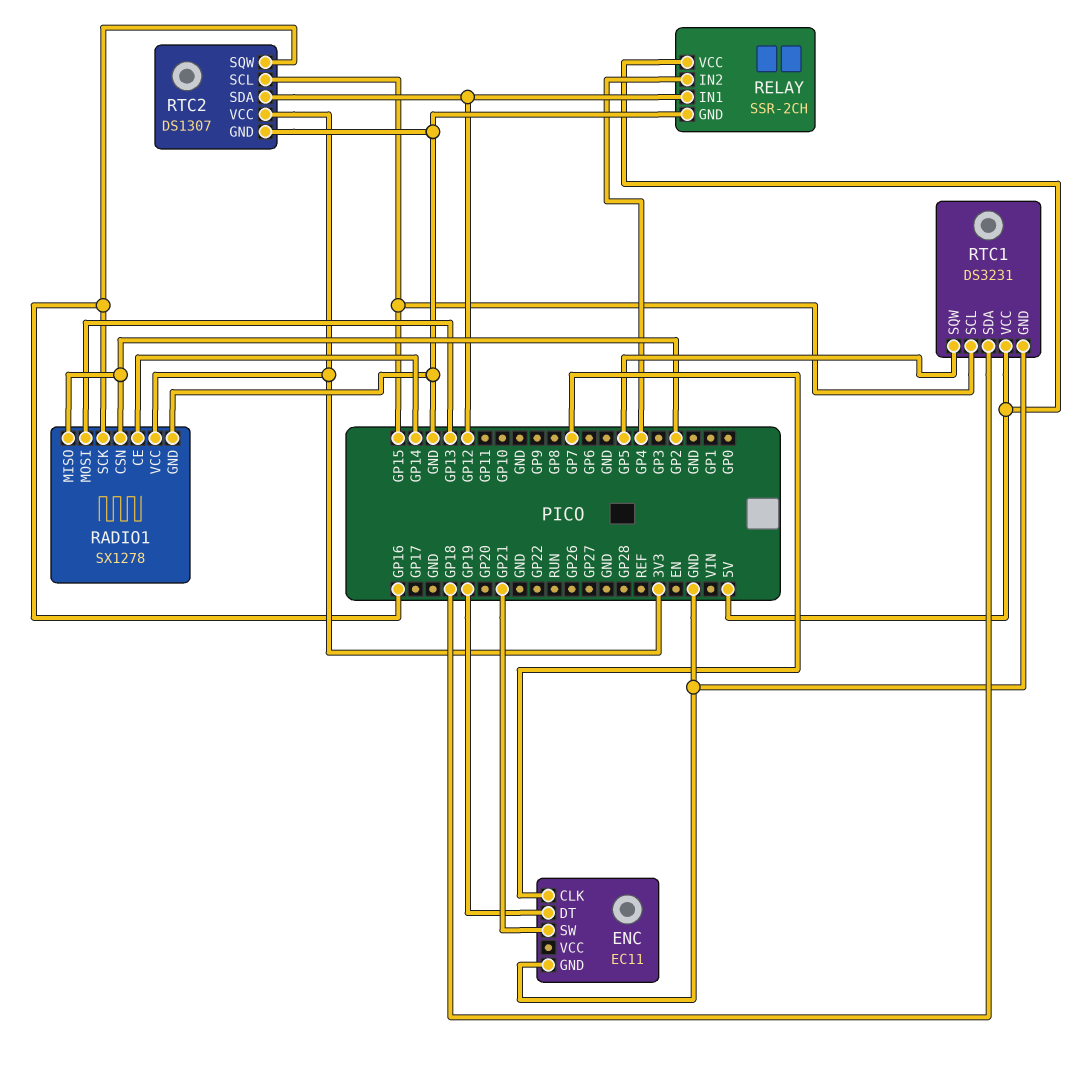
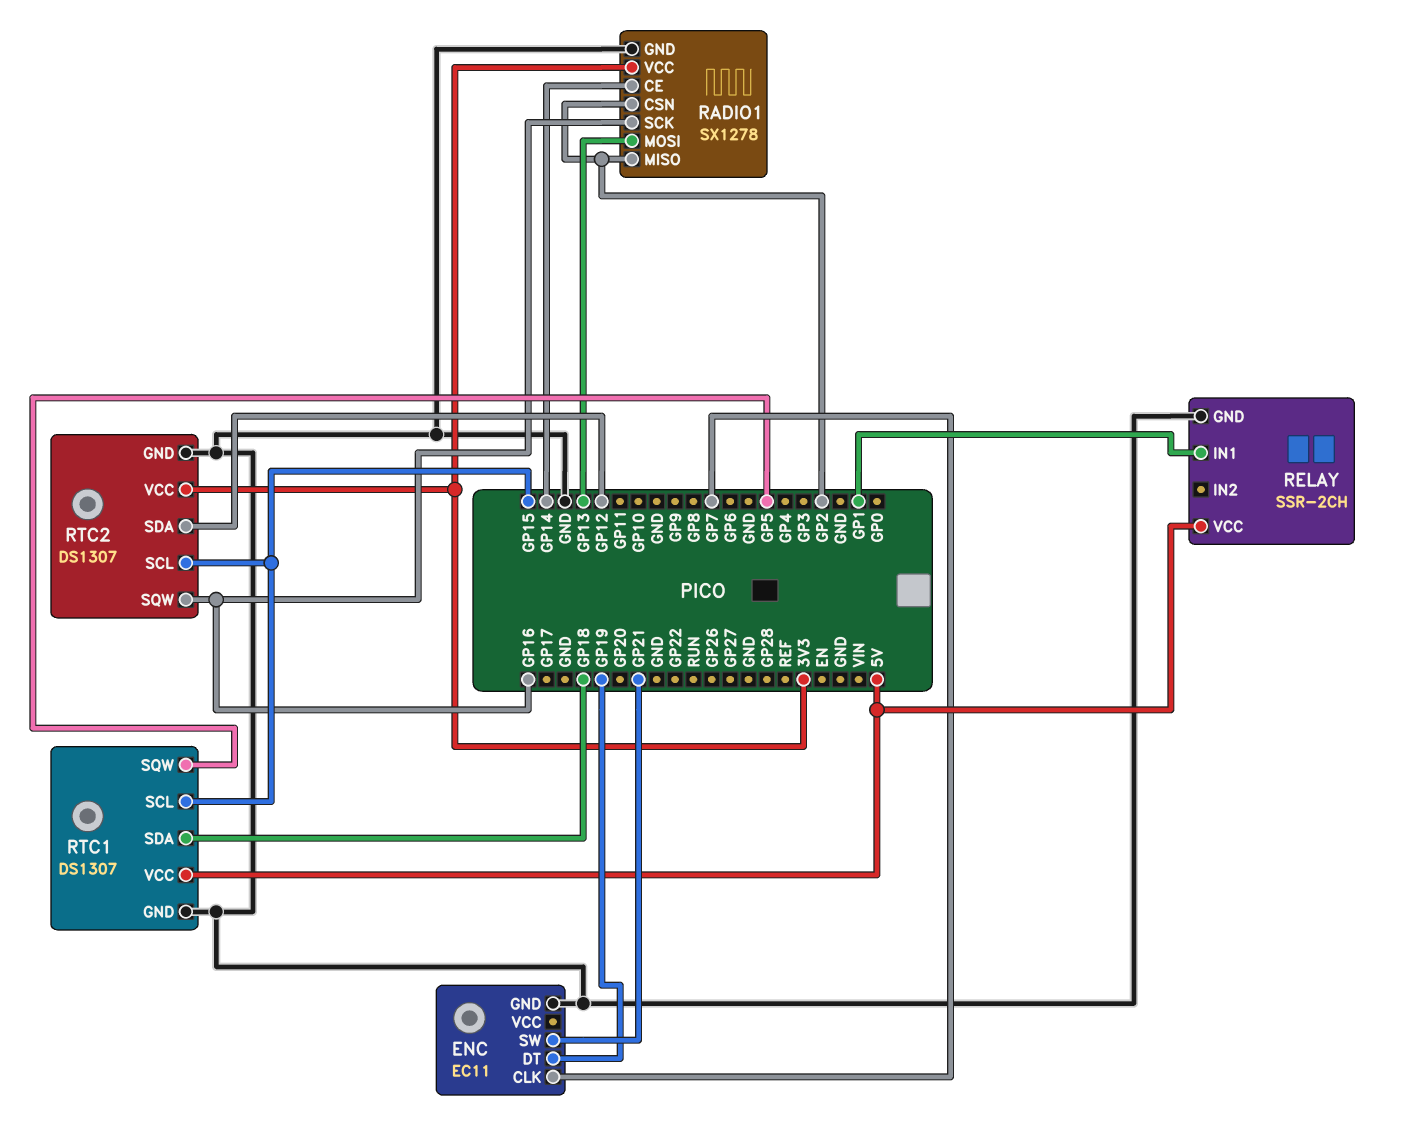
RELAY pin IN1: GP12 -> GP1
RELAY pin IN2: GP4 -> none
RTC1: DS3231 -> DS1307

